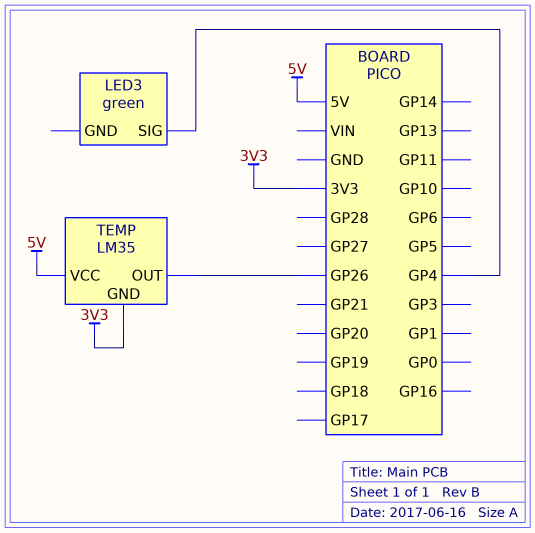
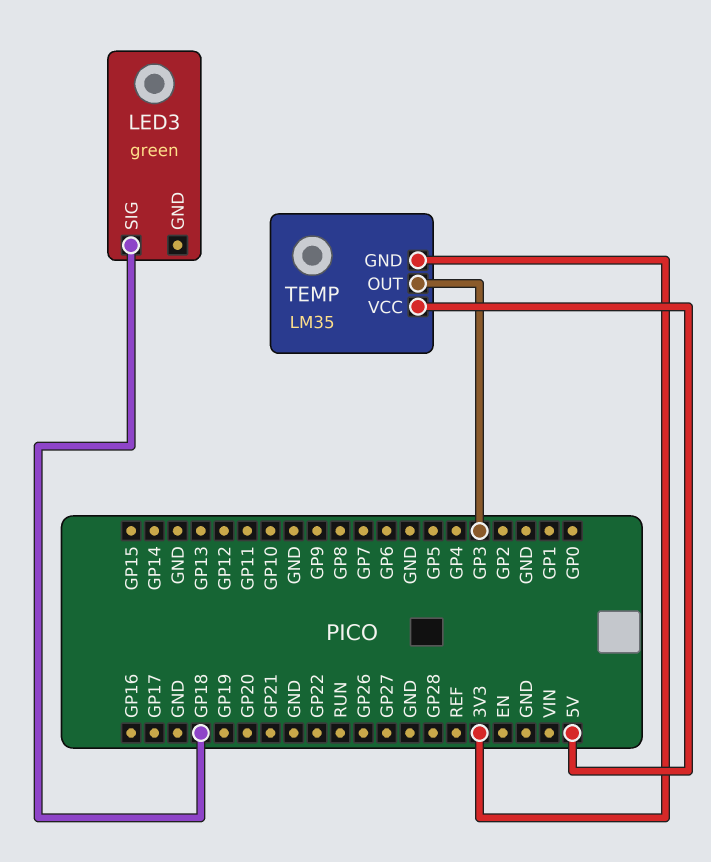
LED3 pin SIG: GP4 -> GP18
TEMP pin OUT: GP26 -> GP3

